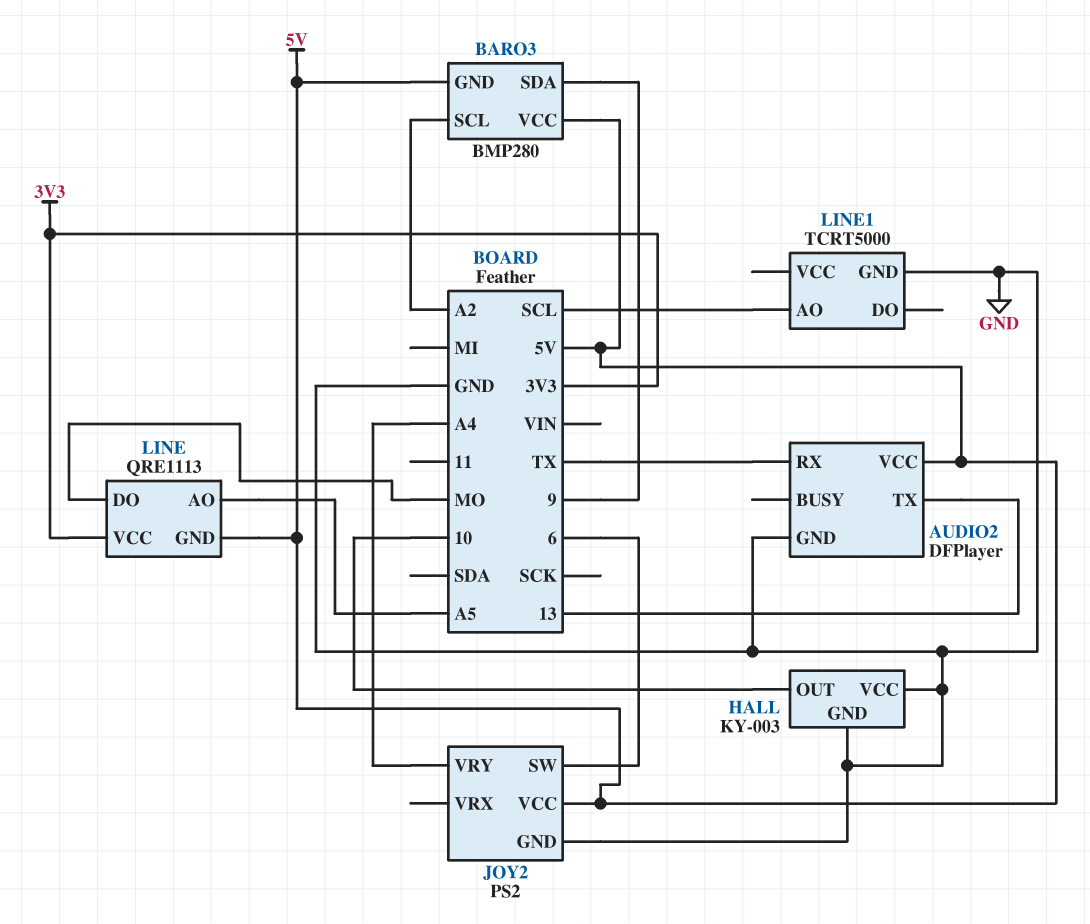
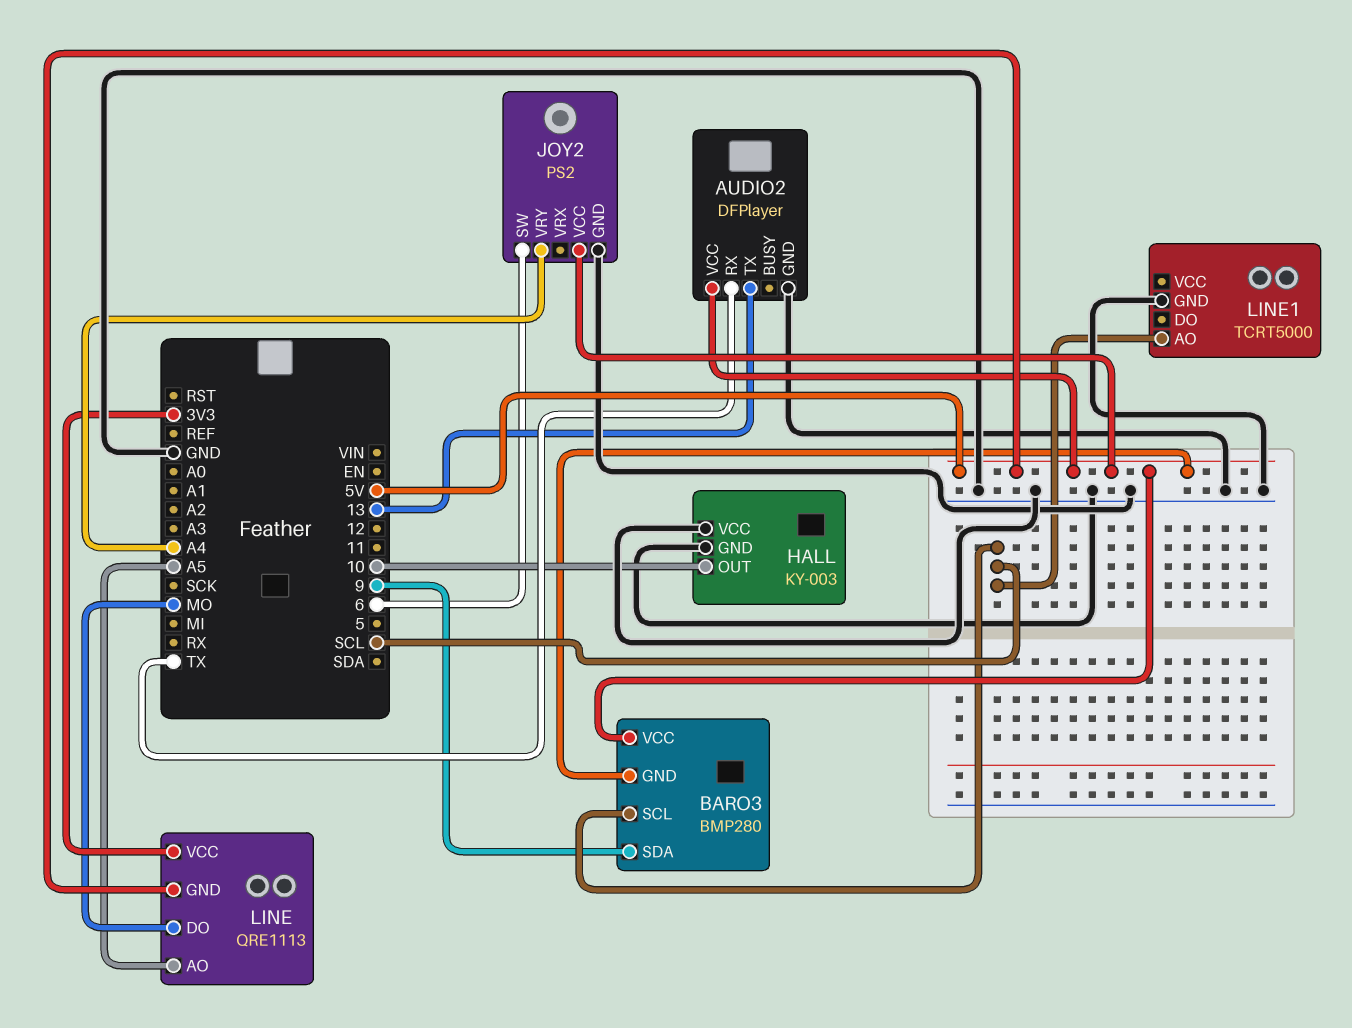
BARO3 pin SCL: A2 -> SCL

